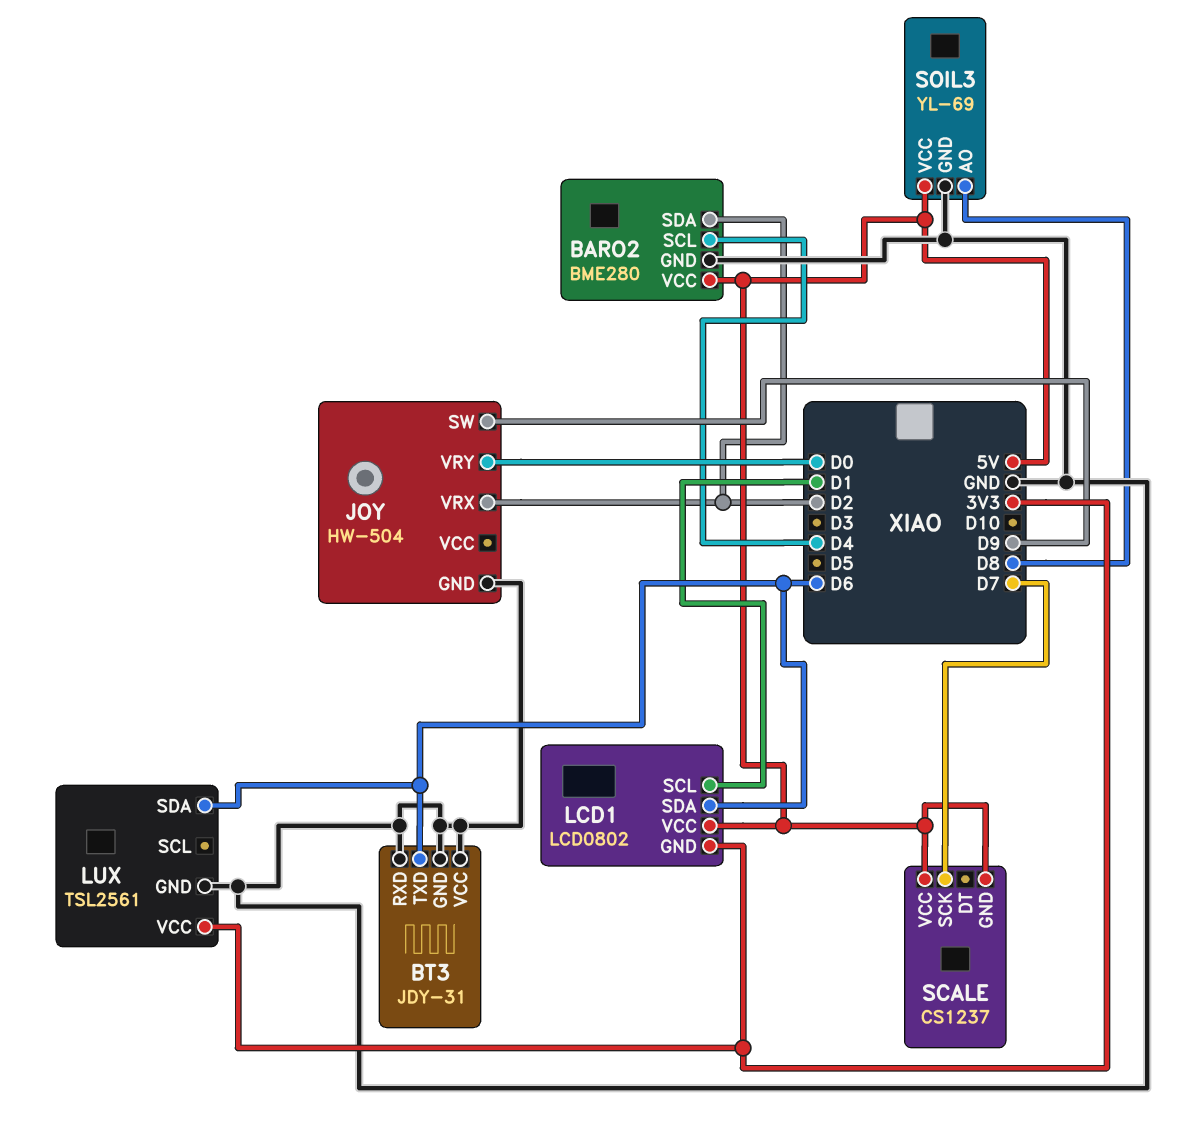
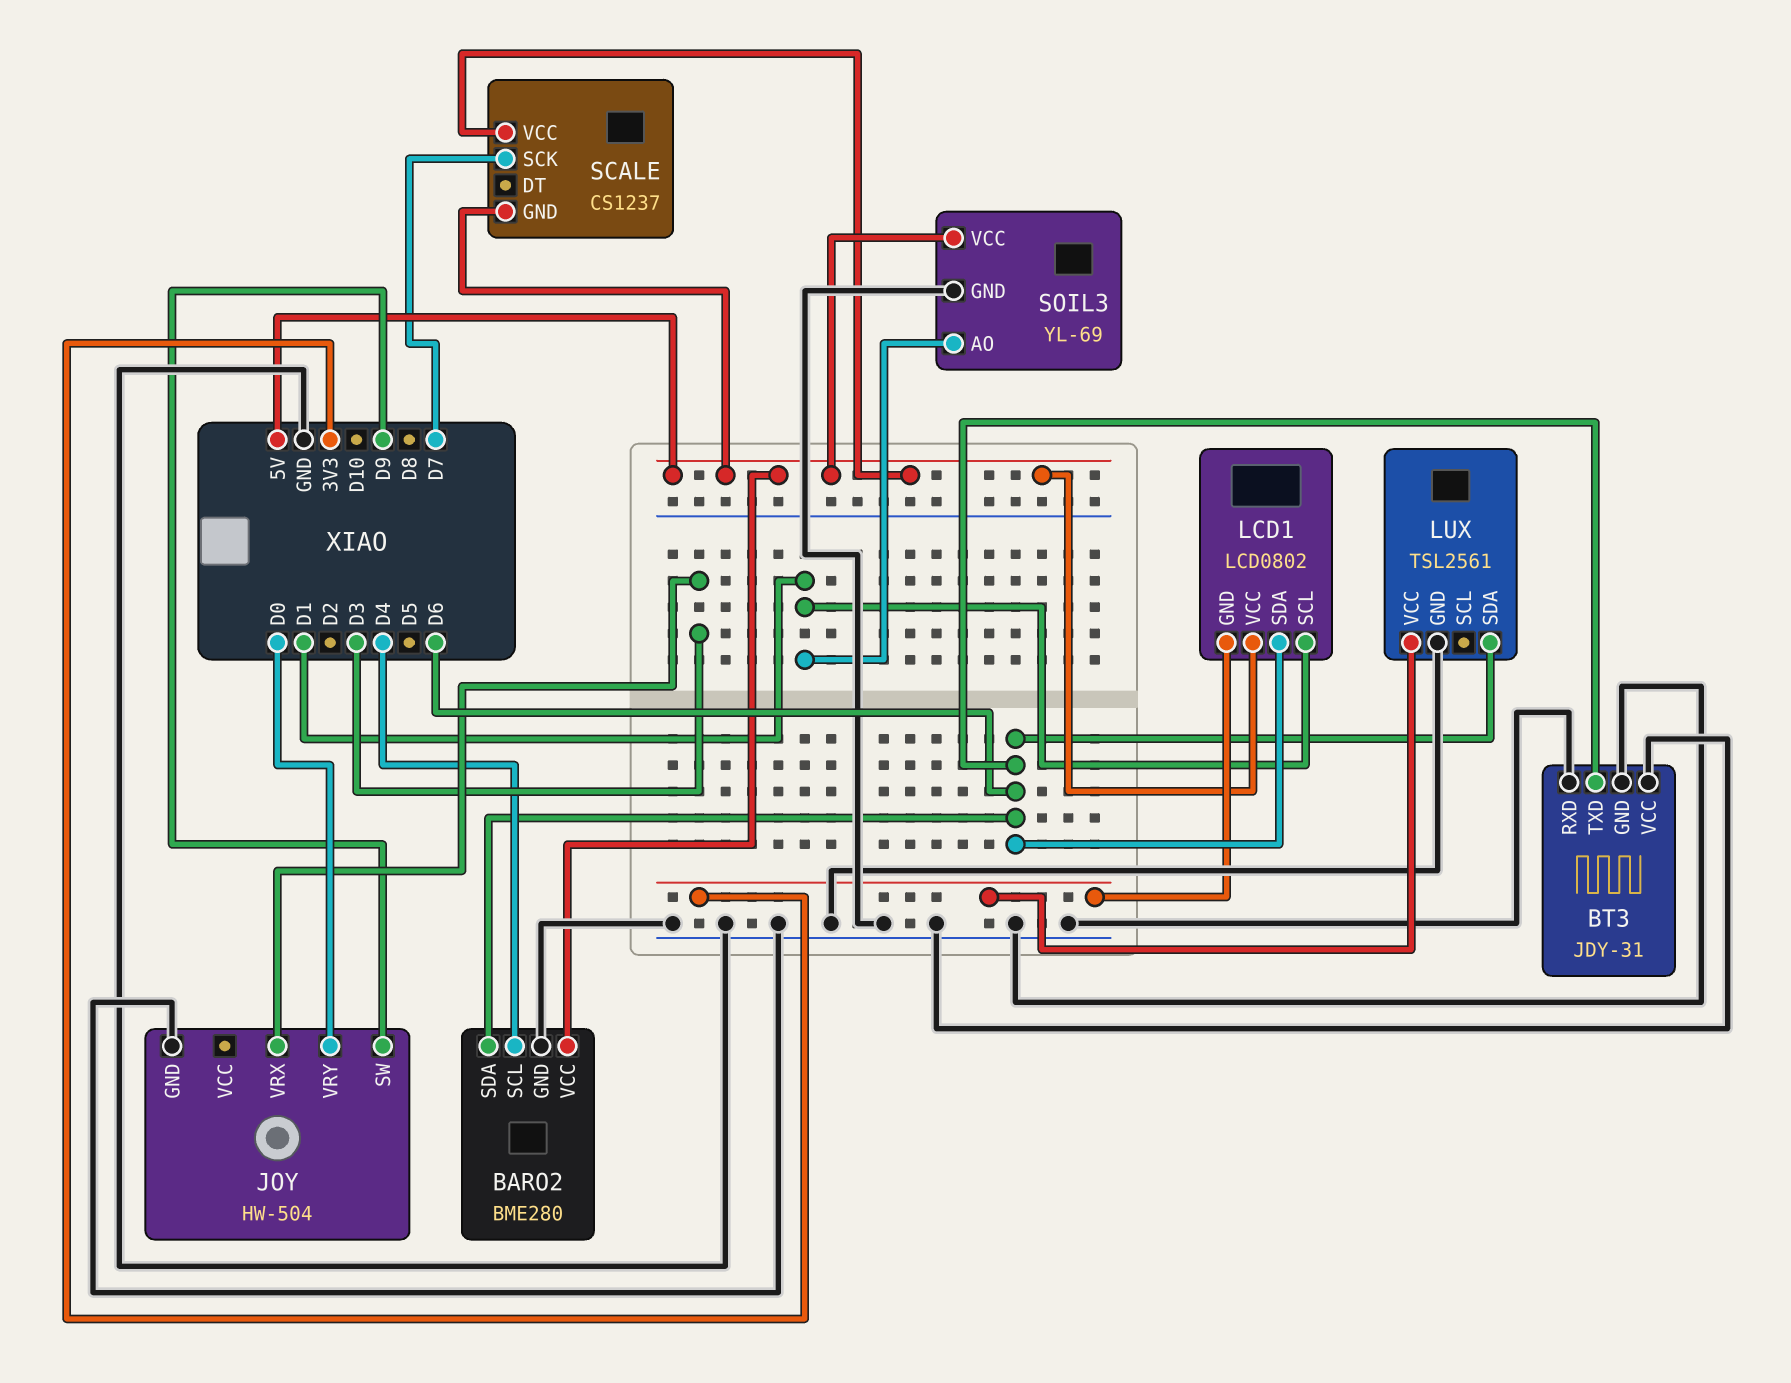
BARO2 pin SDA: D2 -> D6
JOY pin VRX: D2 -> D3
SOIL3 pin AO: D8 -> D1

